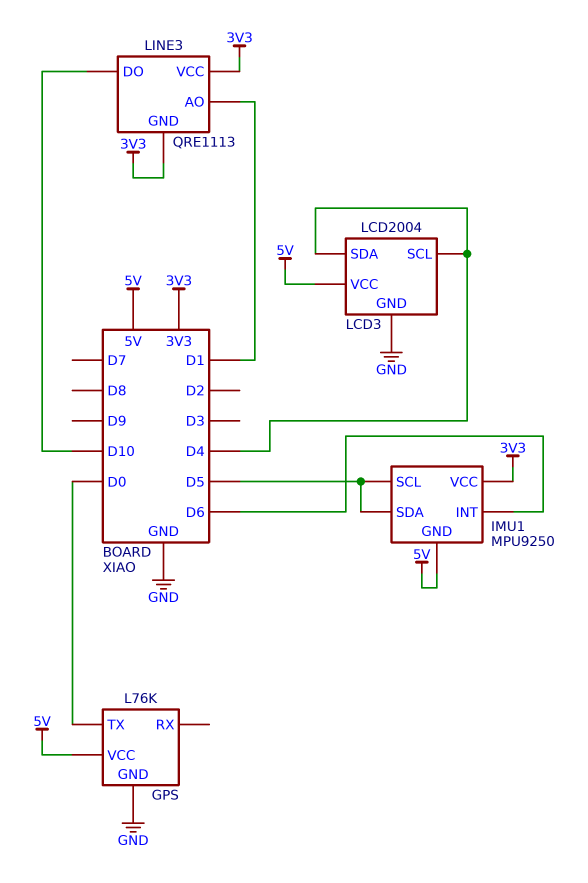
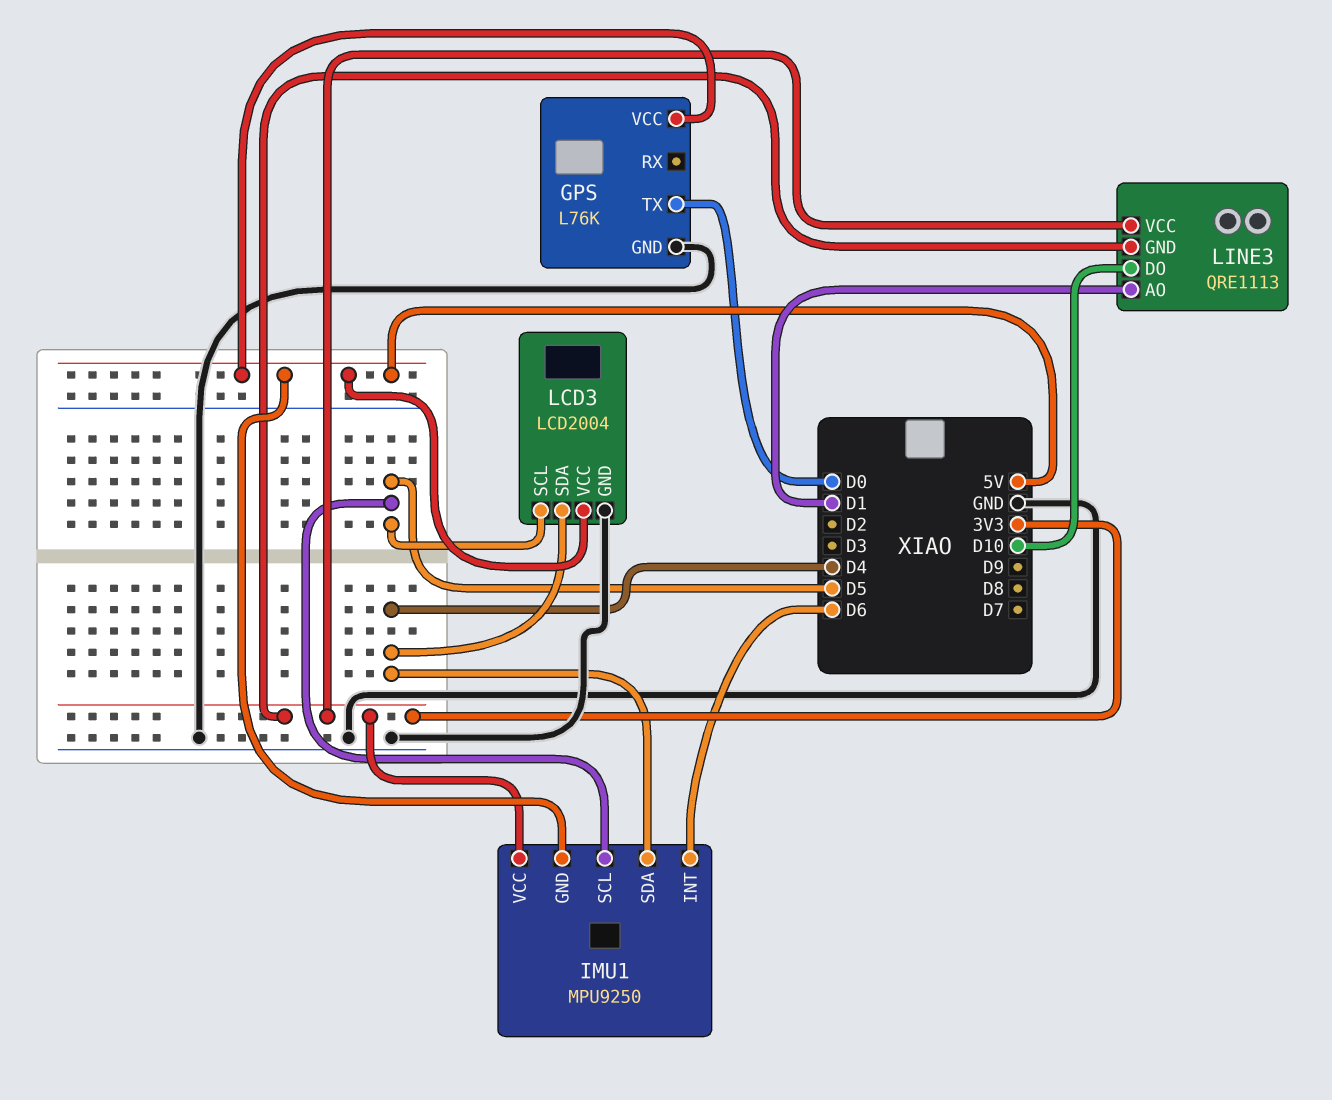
IMU1 pin SDA: D5 -> D4
LCD3 pin SCL: D4 -> D5

